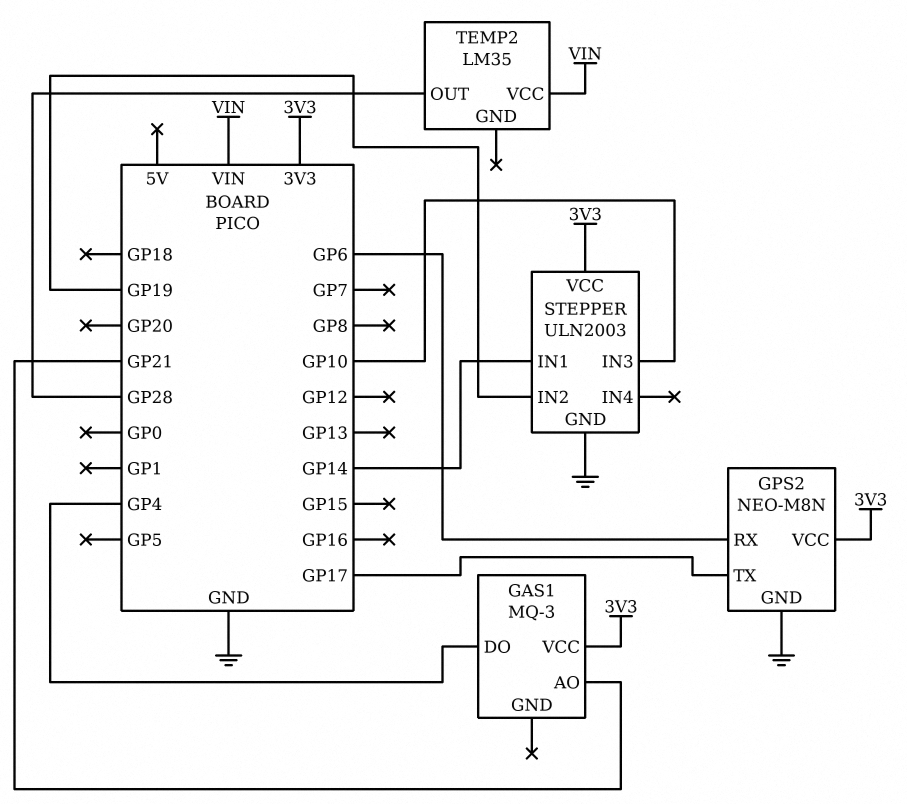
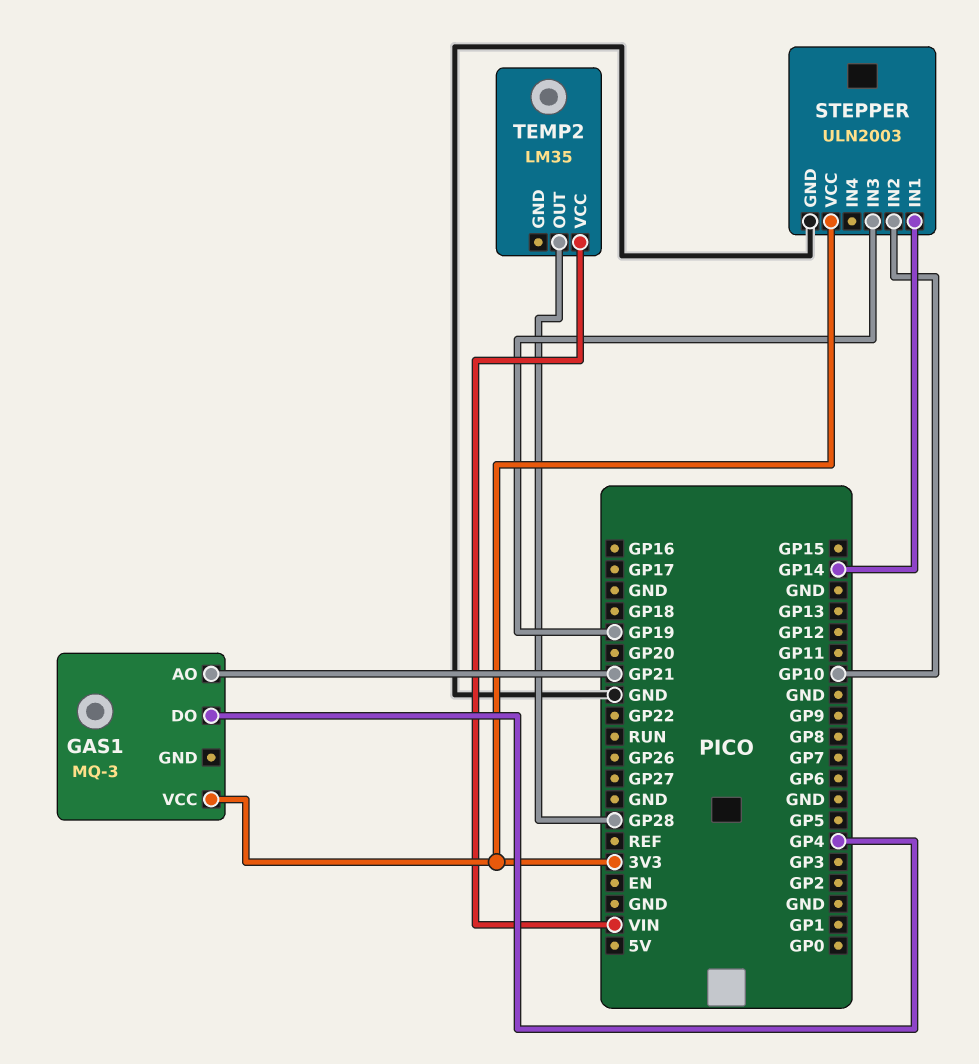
GPS2: NEO-M8N -> none
GPS2 pin GND: GND -> none
GPS2 pin RX: GP6 -> none
GPS2 pin TX: GP17 -> none
GPS2 pin VCC: 3V3 -> none
STEPPER pin IN2: GP19 -> GP10
STEPPER pin IN3: GP10 -> GP19

